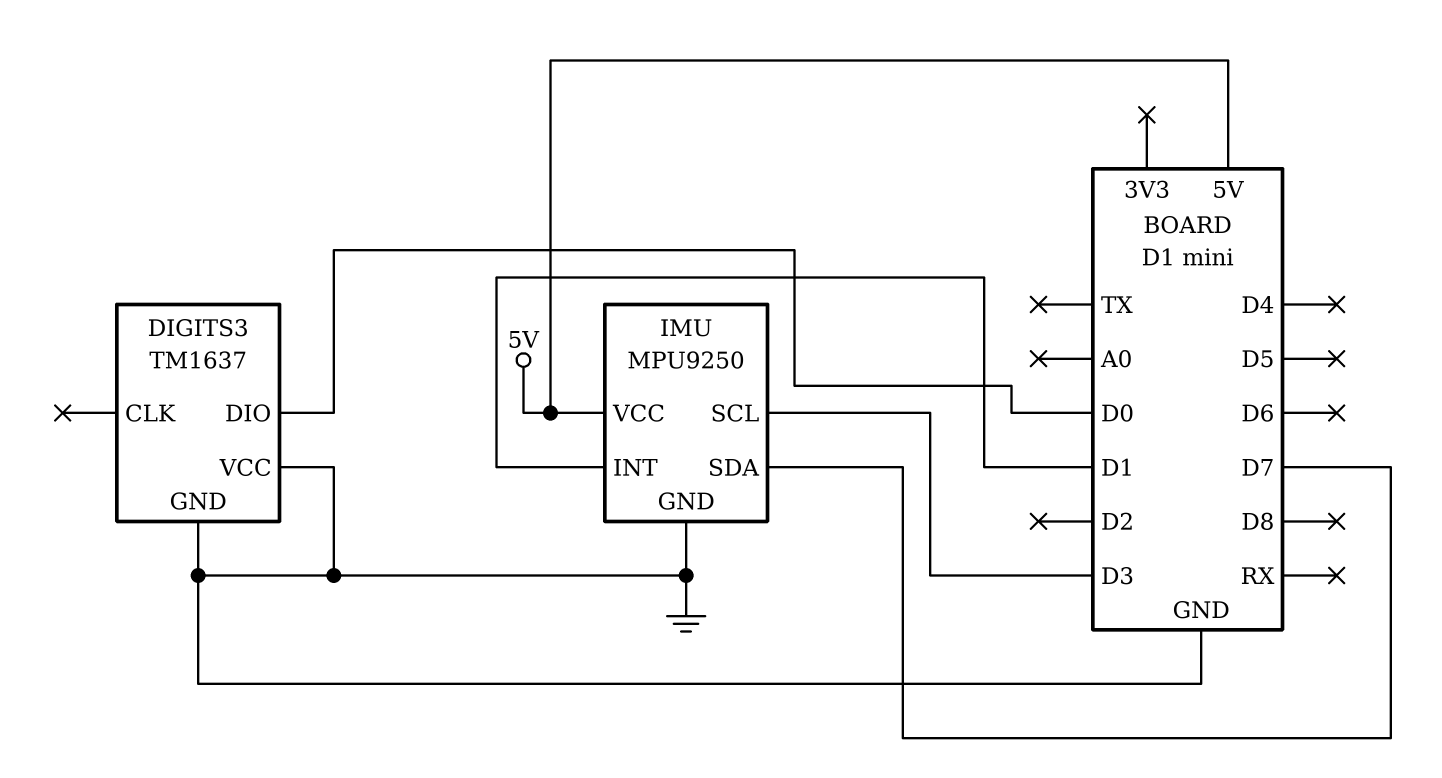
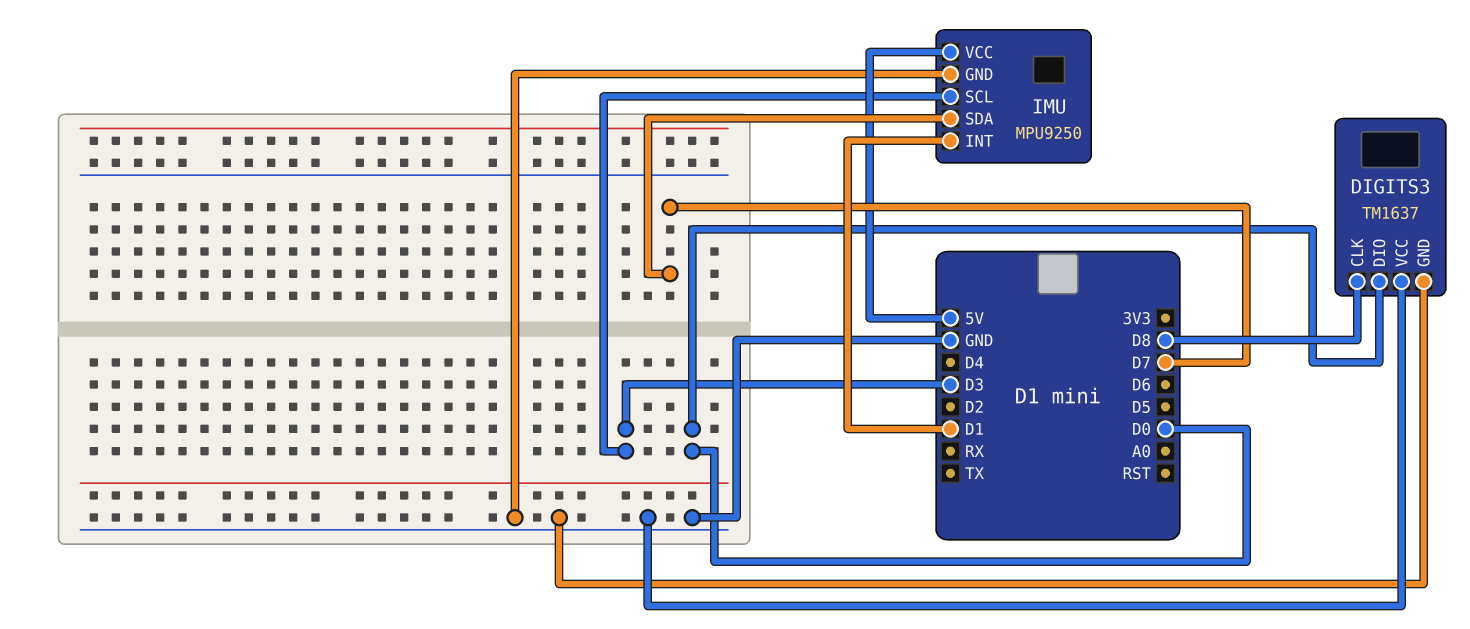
DIGITS3 pin CLK: none -> D8

